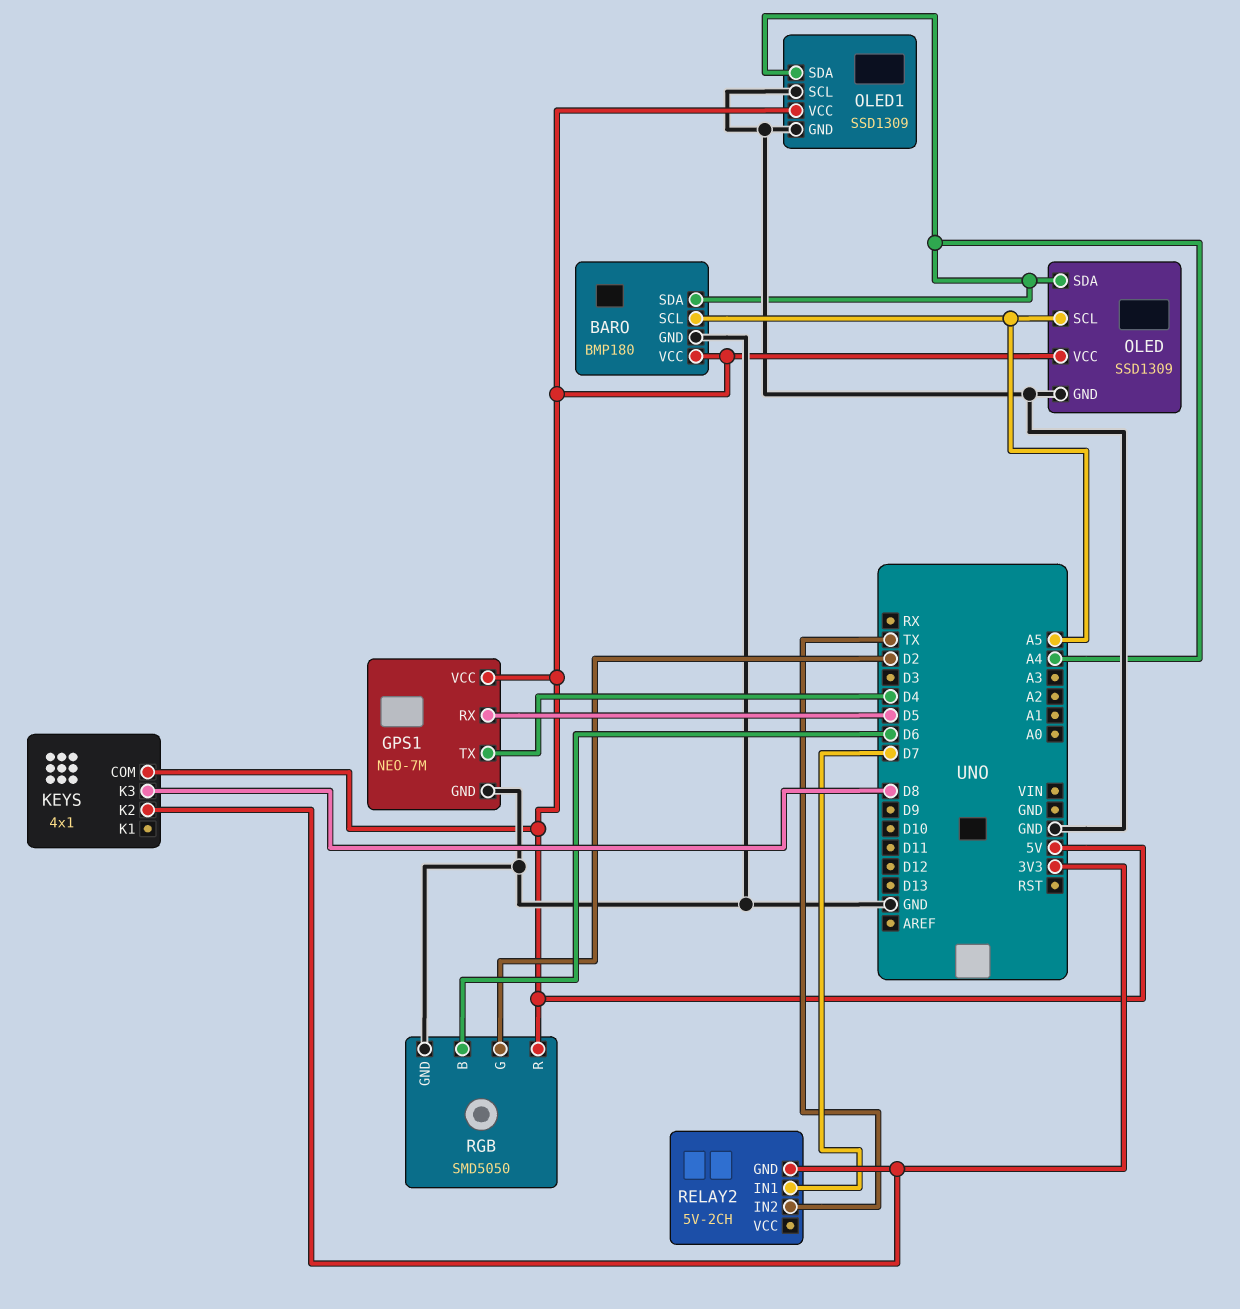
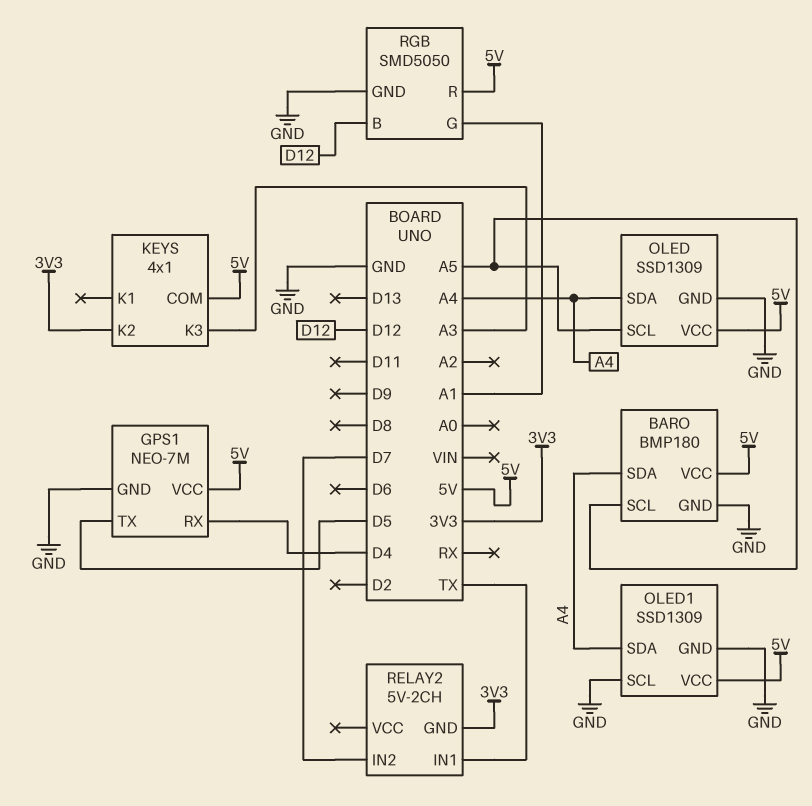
GPS1 pin RX: D5 -> D4
GPS1 pin TX: D4 -> D5
KEYS pin K3: D8 -> A3
RELAY2 pin IN1: D7 -> TX
RELAY2 pin IN2: TX -> D7
RGB pin B: D6 -> D12
RGB pin G: D2 -> A1

